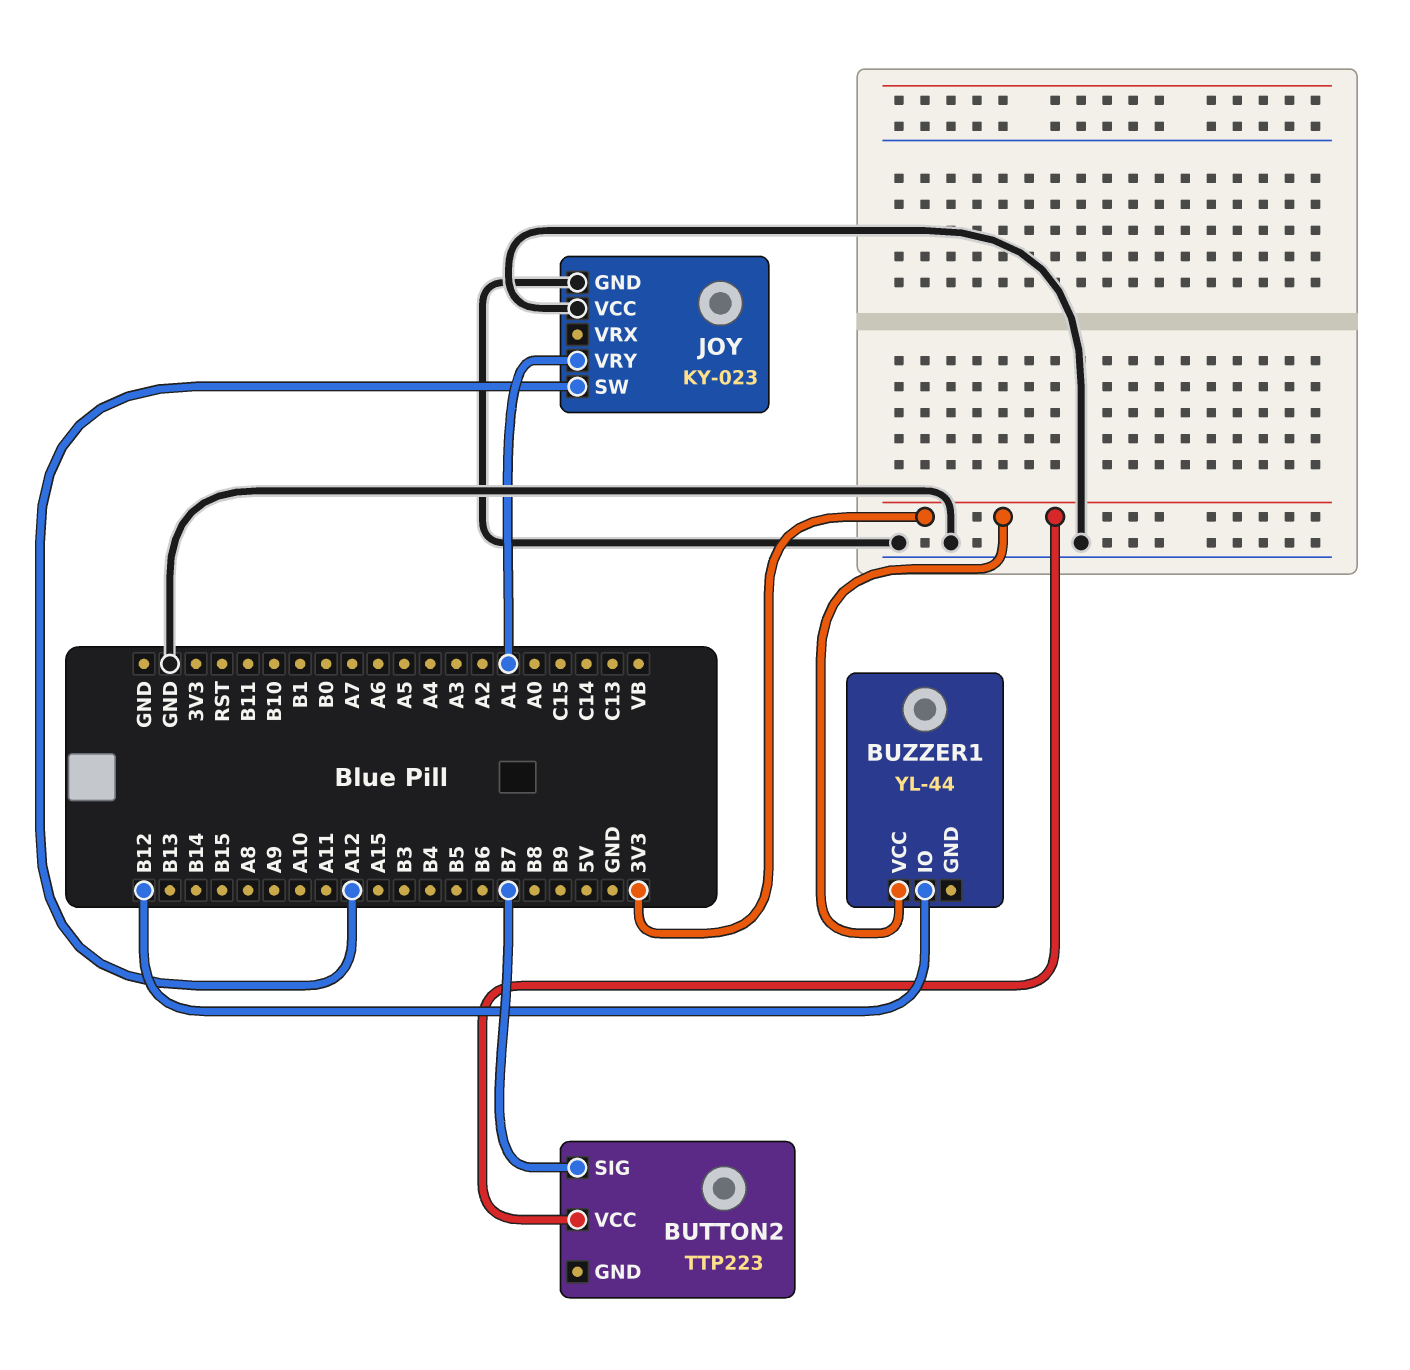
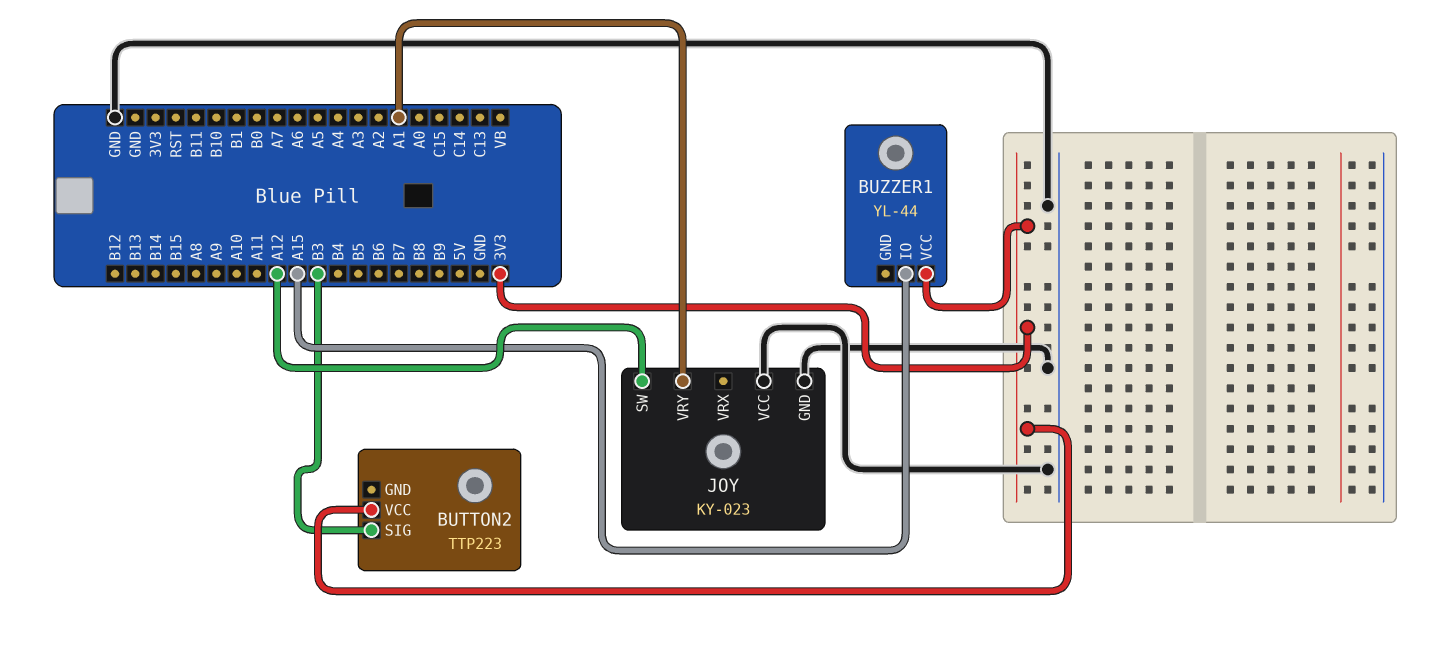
BUTTON2 pin SIG: B7 -> B3
BUZZER1 pin IO: B12 -> A15

